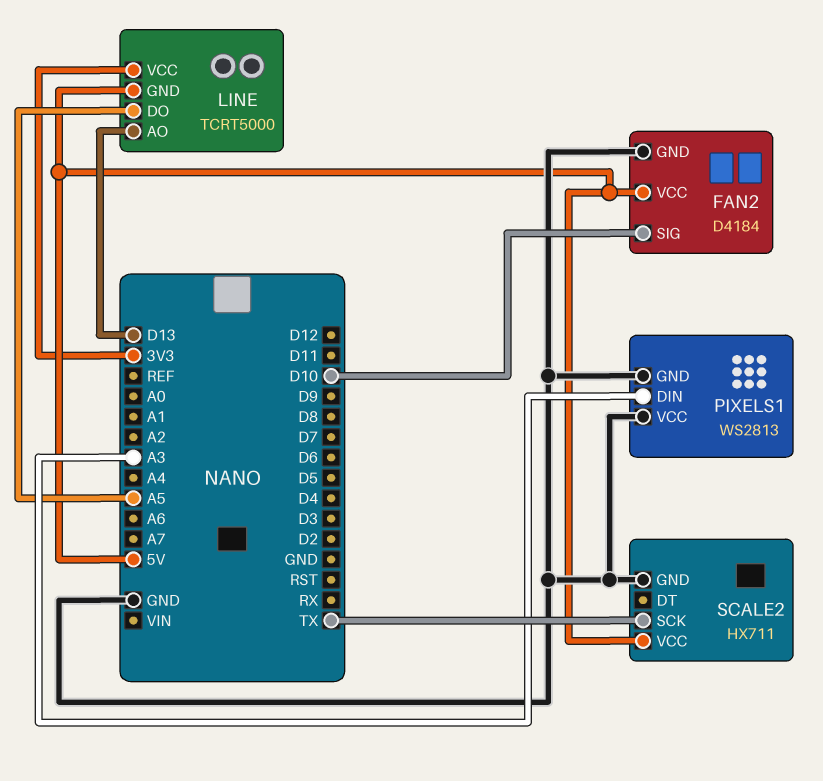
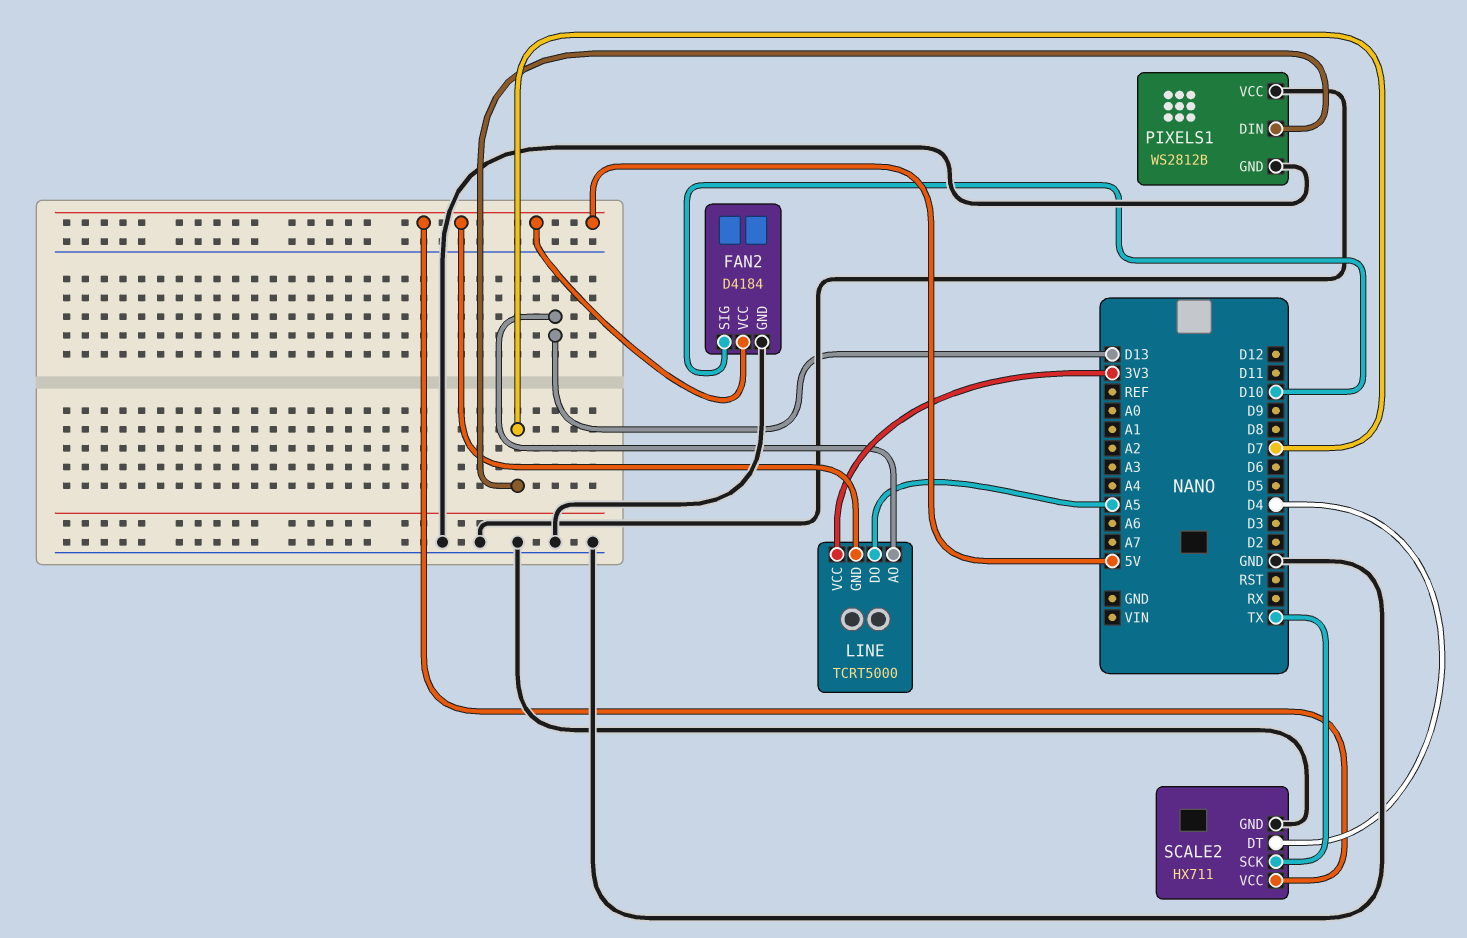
PIXELS1: WS2813 -> WS2812B
PIXELS1 pin DIN: A3 -> D7
SCALE2 pin DT: none -> D4

